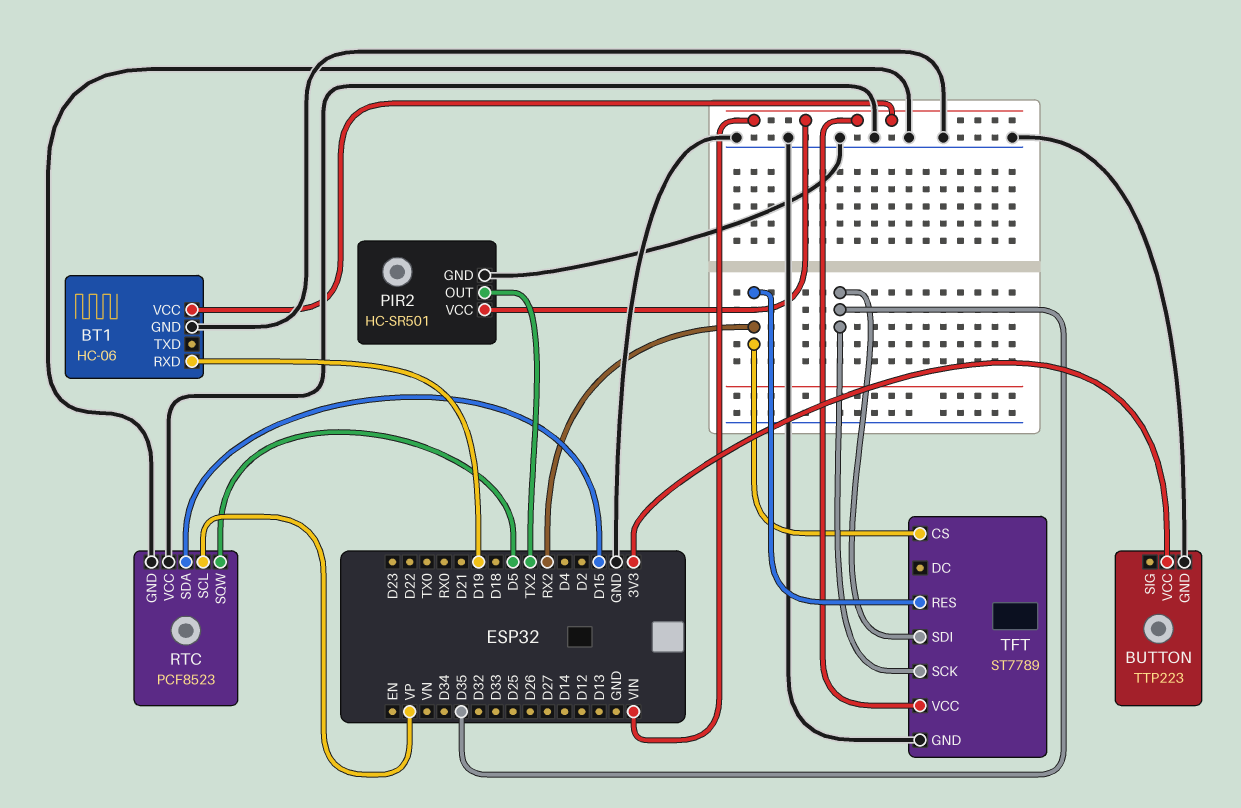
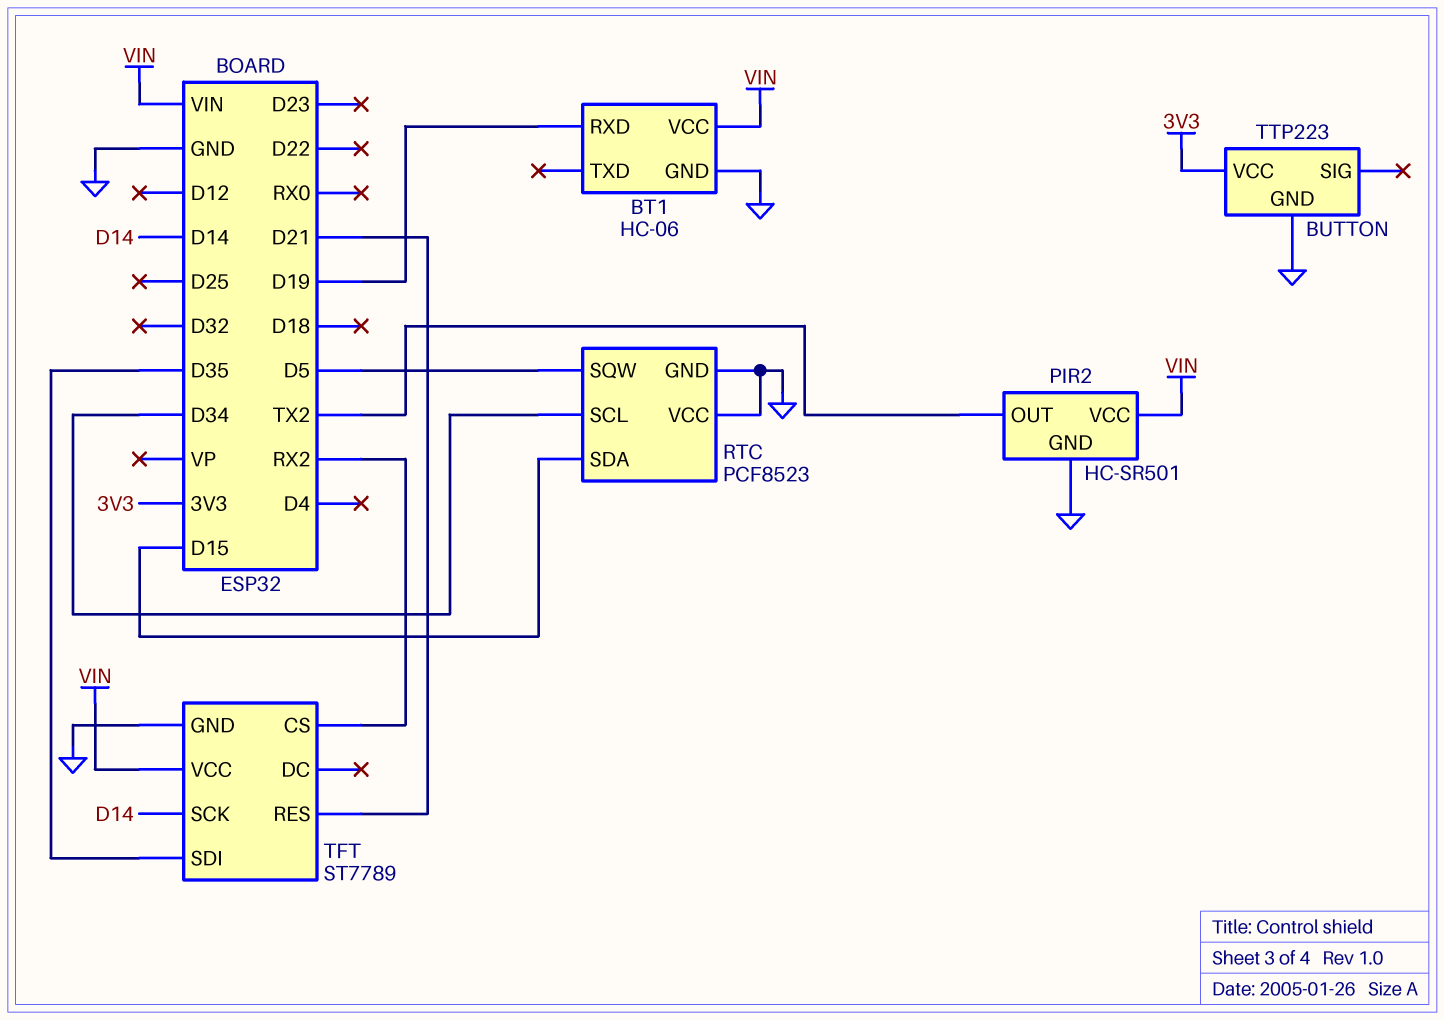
RTC pin SCL: VP -> D34
TFT pin RES: RX2 -> D21
TFT pin SCK: D35 -> D14

